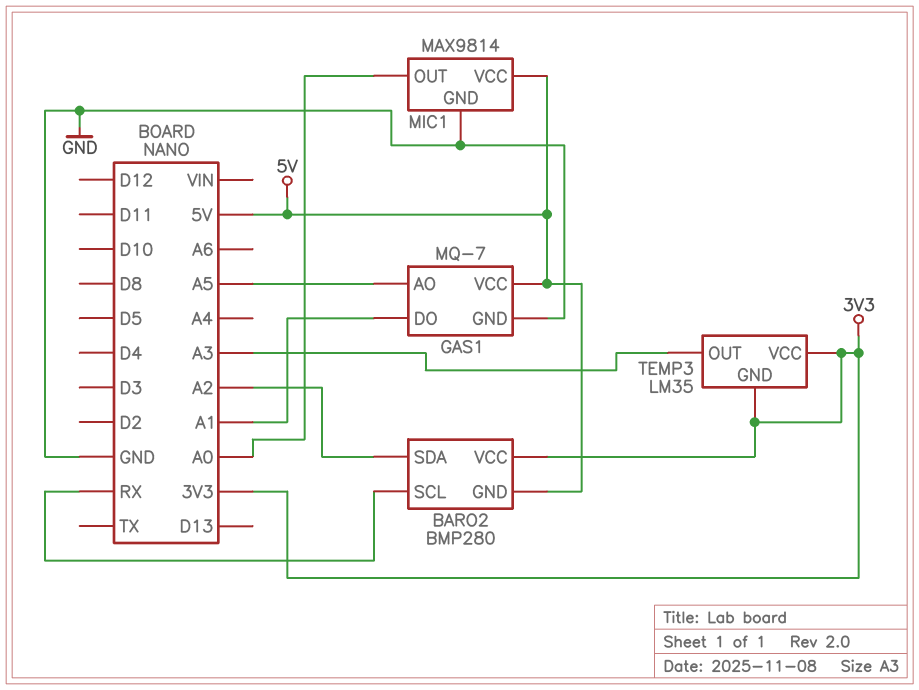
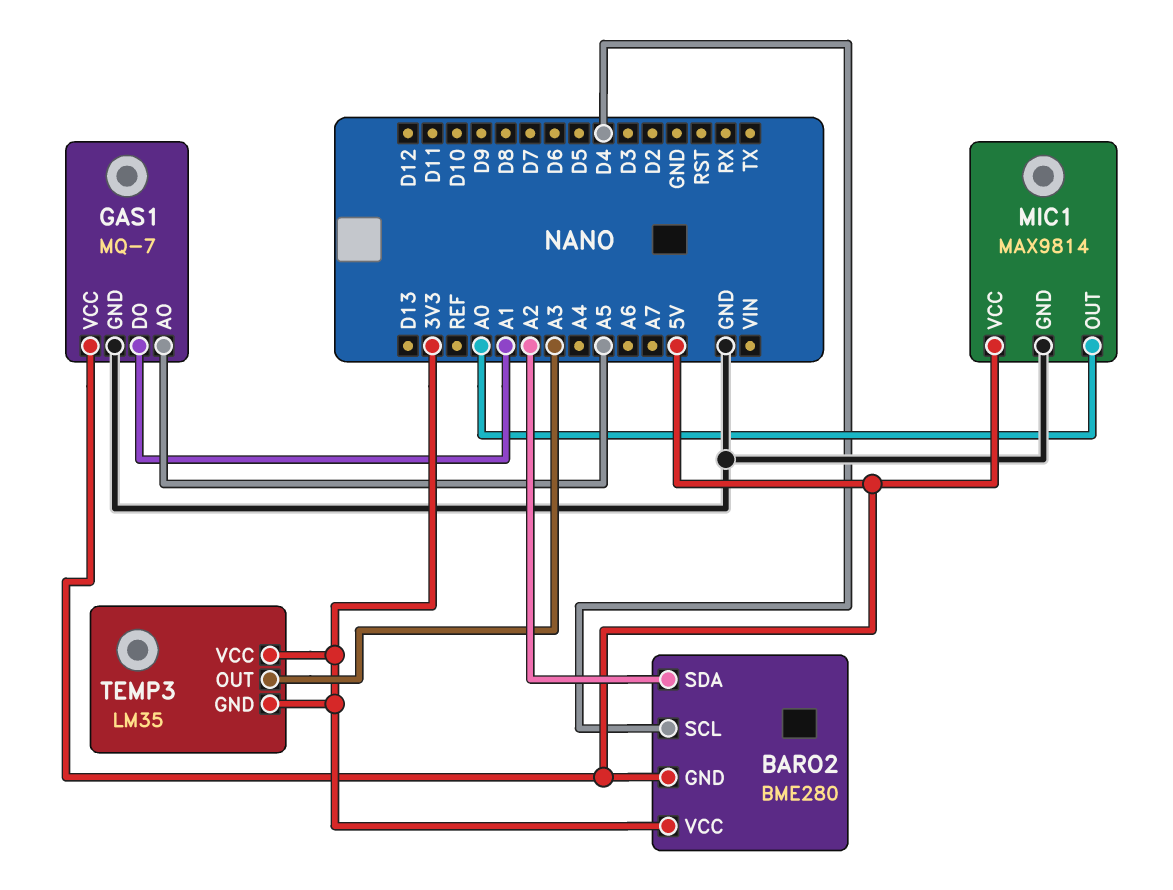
BARO2: BMP280 -> BME280
BARO2 pin SCL: RX -> D4

